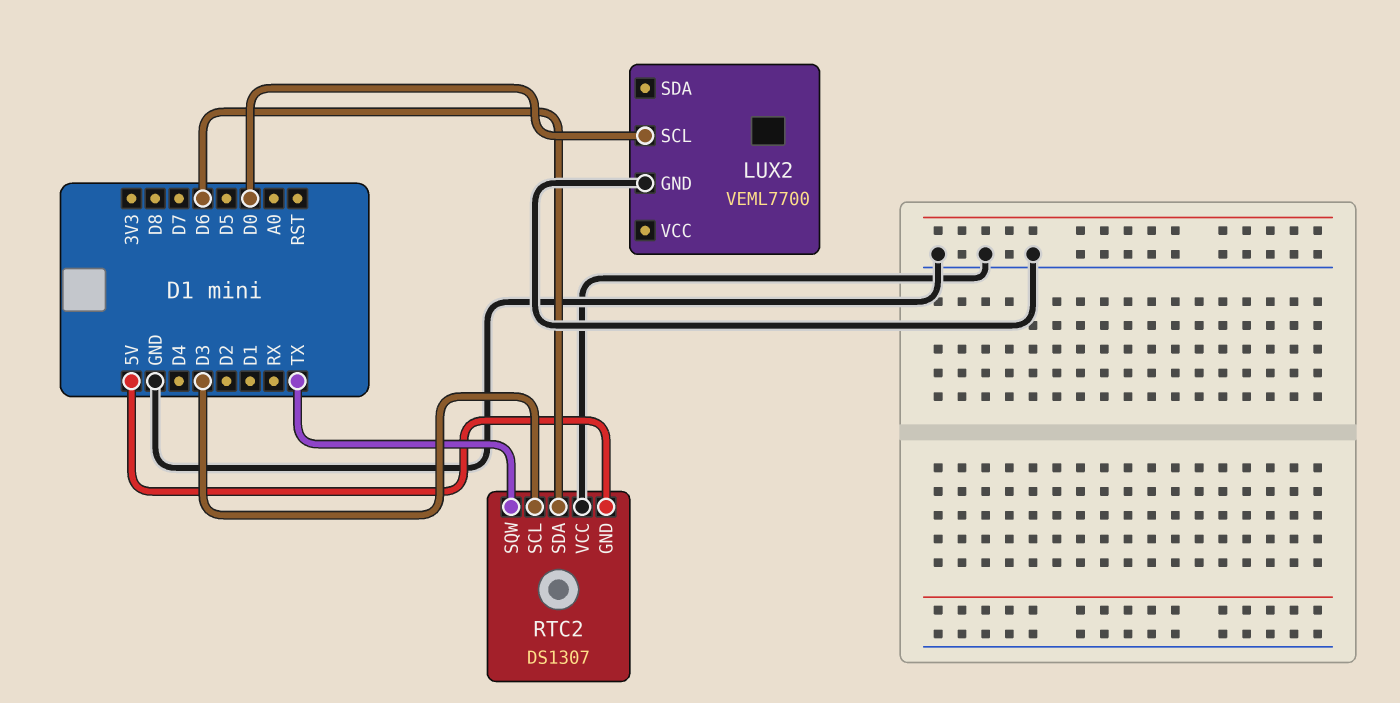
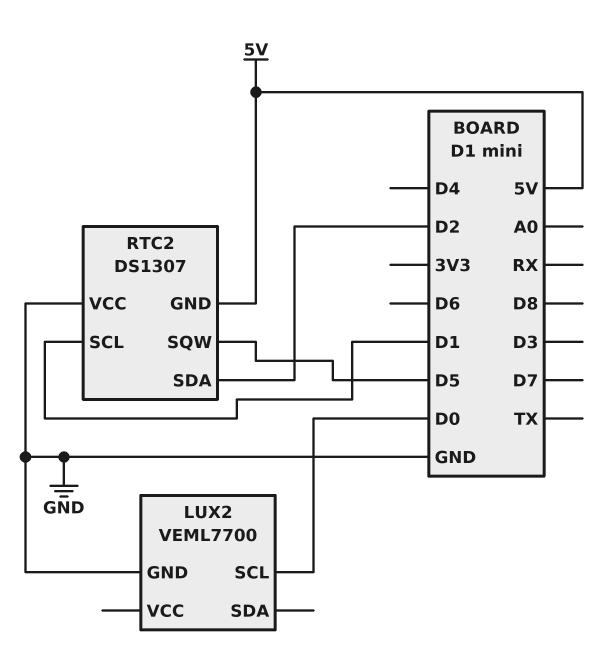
RTC2 pin SCL: D3 -> D1
RTC2 pin SDA: D6 -> D2
RTC2 pin SQW: TX -> D5

